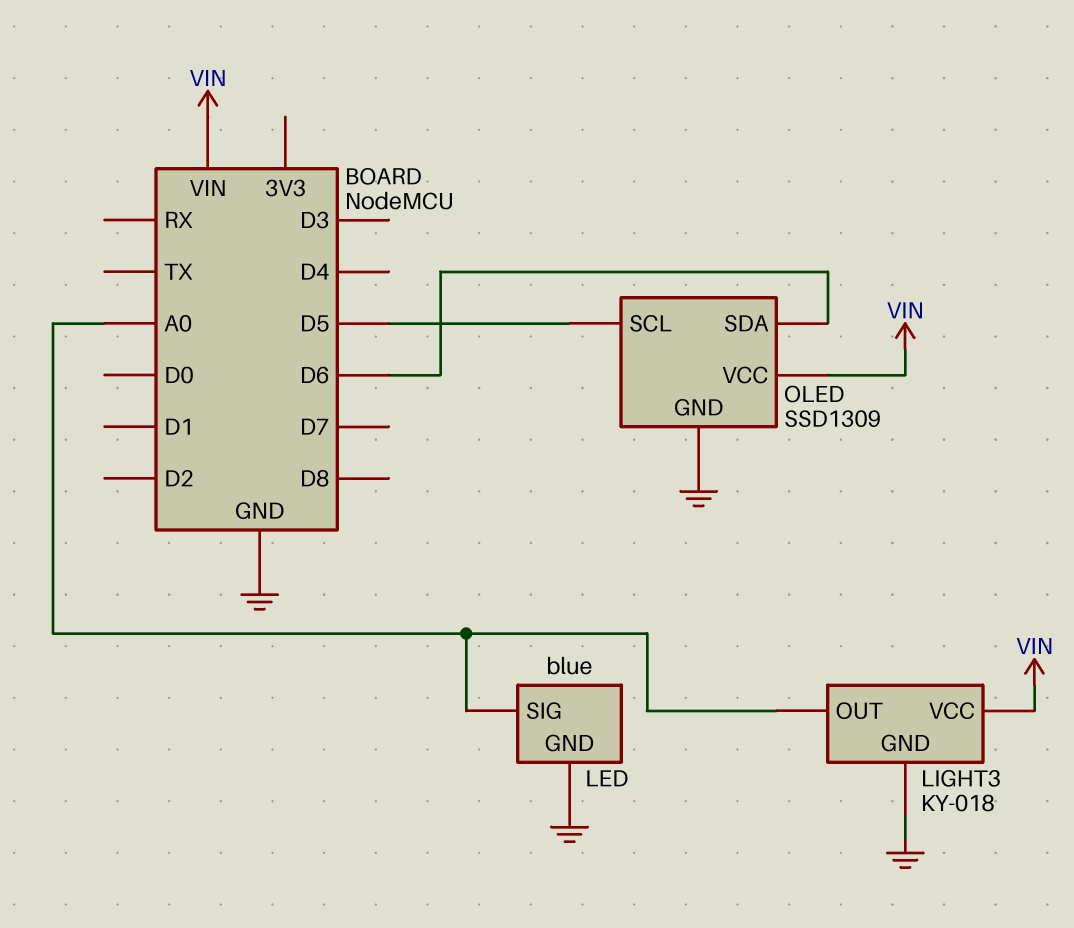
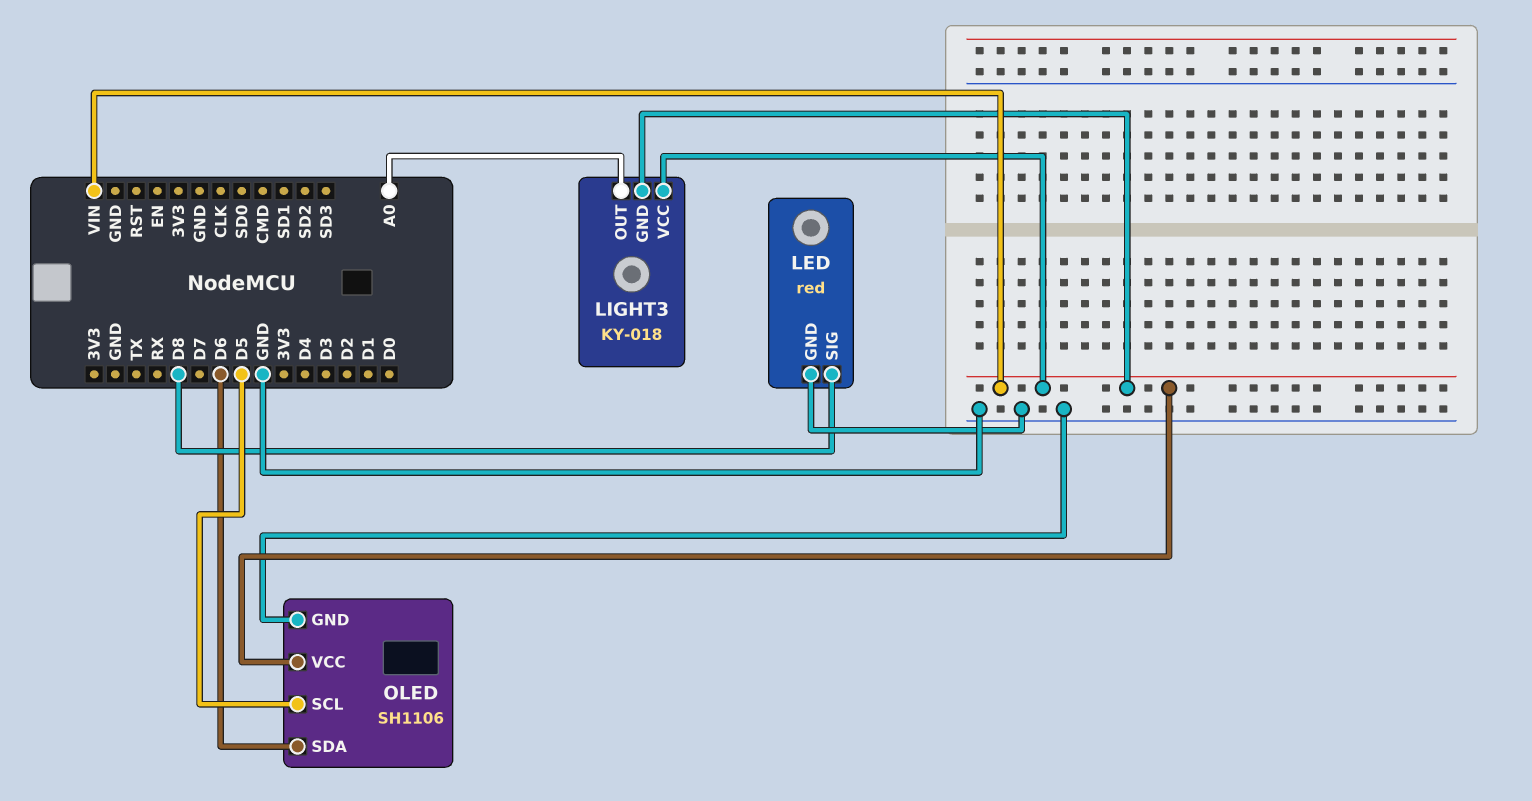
LED: blue -> red
LED pin SIG: A0 -> D8
LIGHT3 pin GND: GND -> VIN
OLED: SSD1309 -> SH1106

